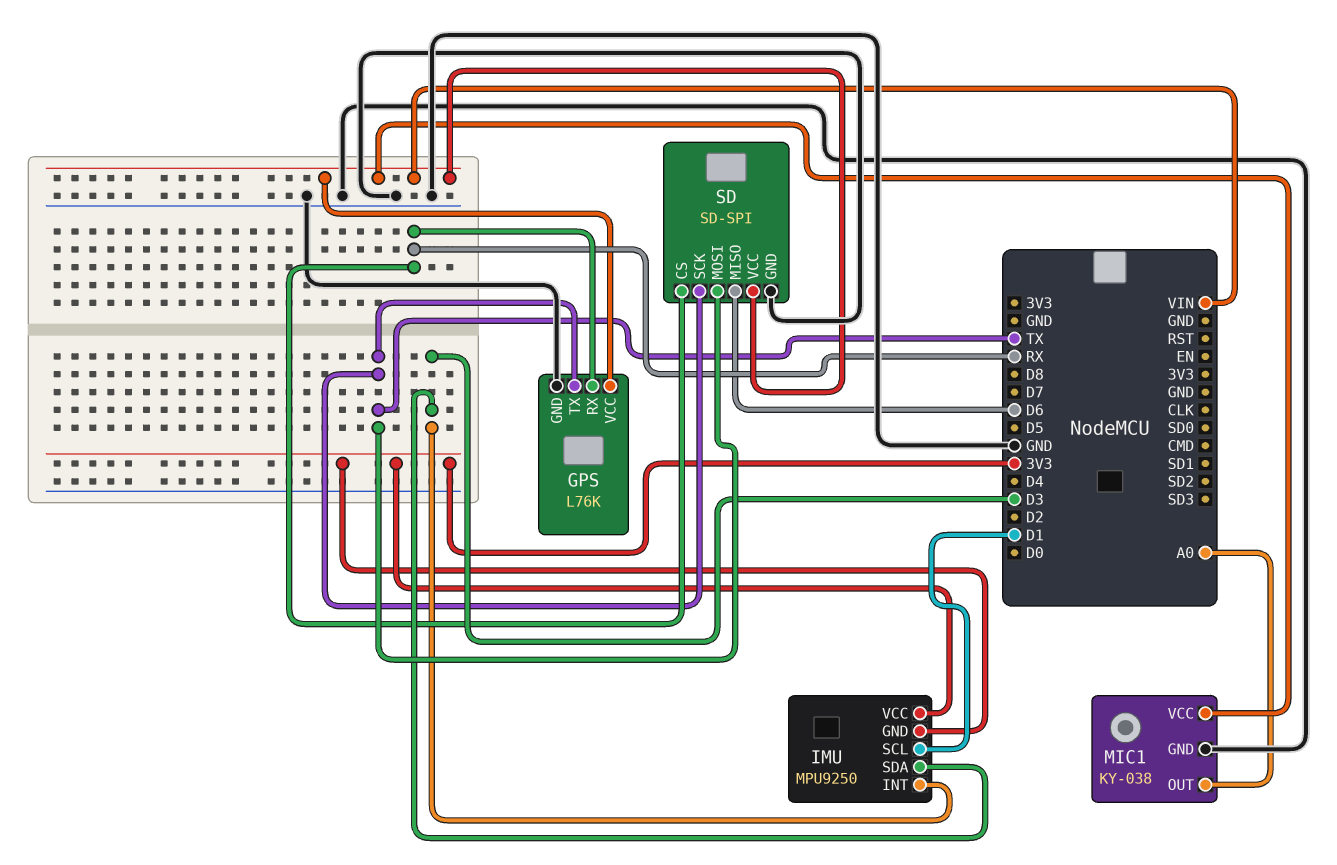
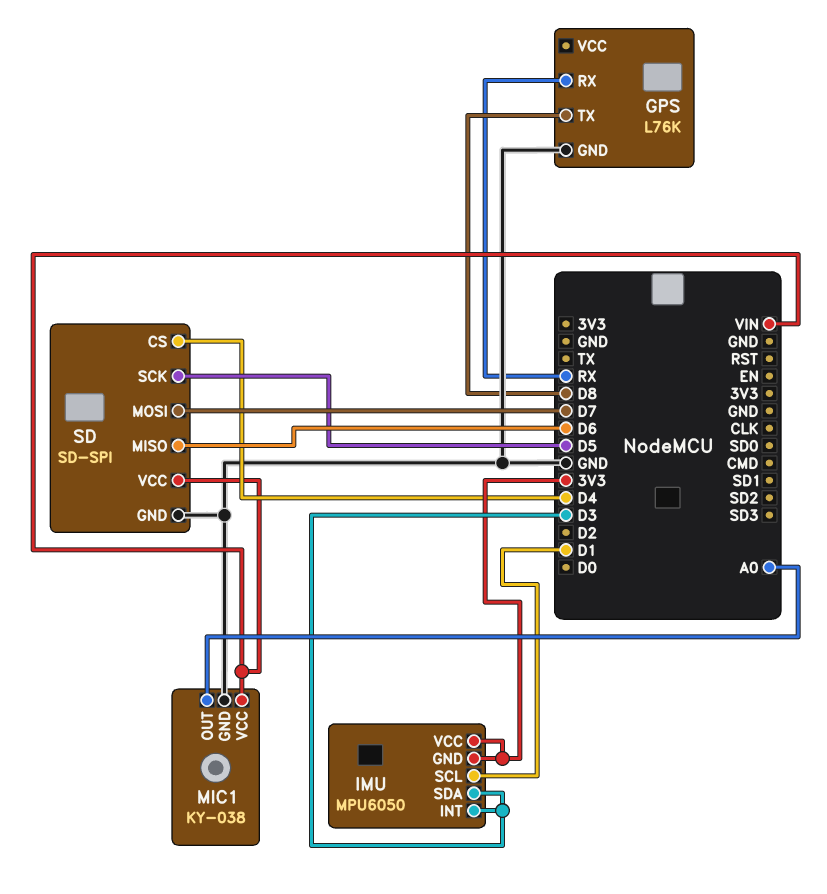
GPS pin TX: TX -> D8
GPS pin VCC: VIN -> none
IMU: MPU9250 -> MPU6050
SD pin CS: RX -> D4
SD pin MOSI: TX -> D7
SD pin SCK: TX -> D5

